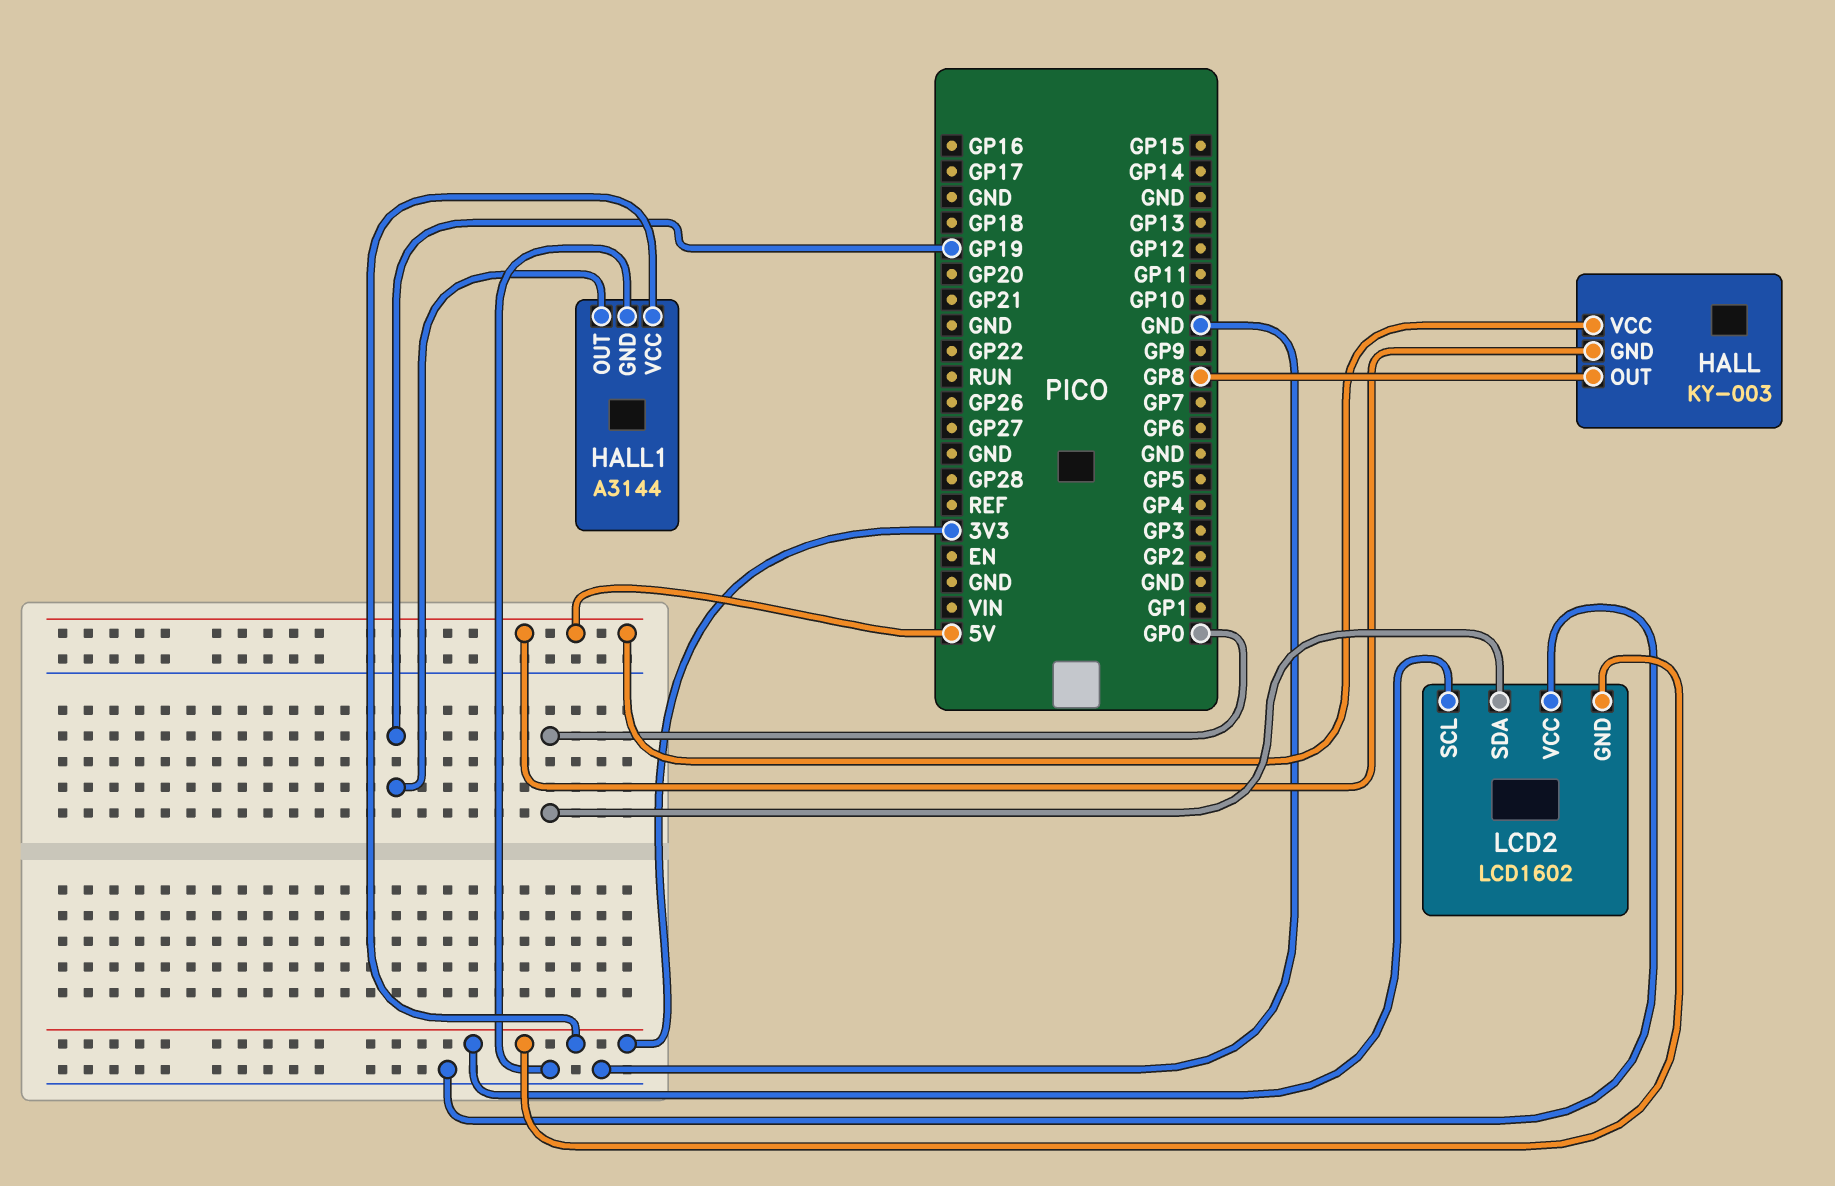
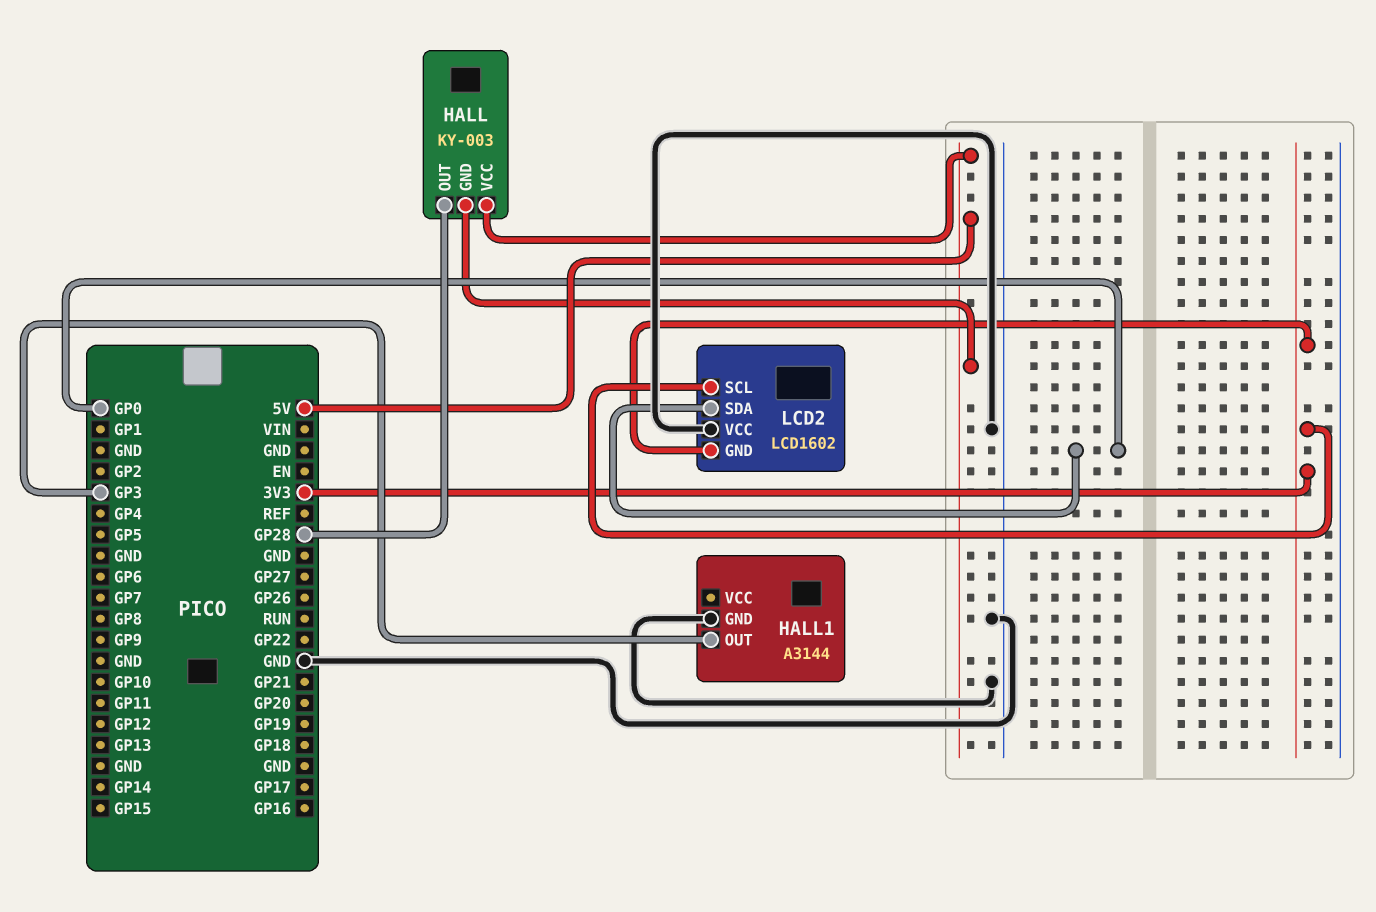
HALL pin OUT: GP8 -> GP28
HALL1 pin OUT: GP19 -> GP3
HALL1 pin VCC: 3V3 -> none

